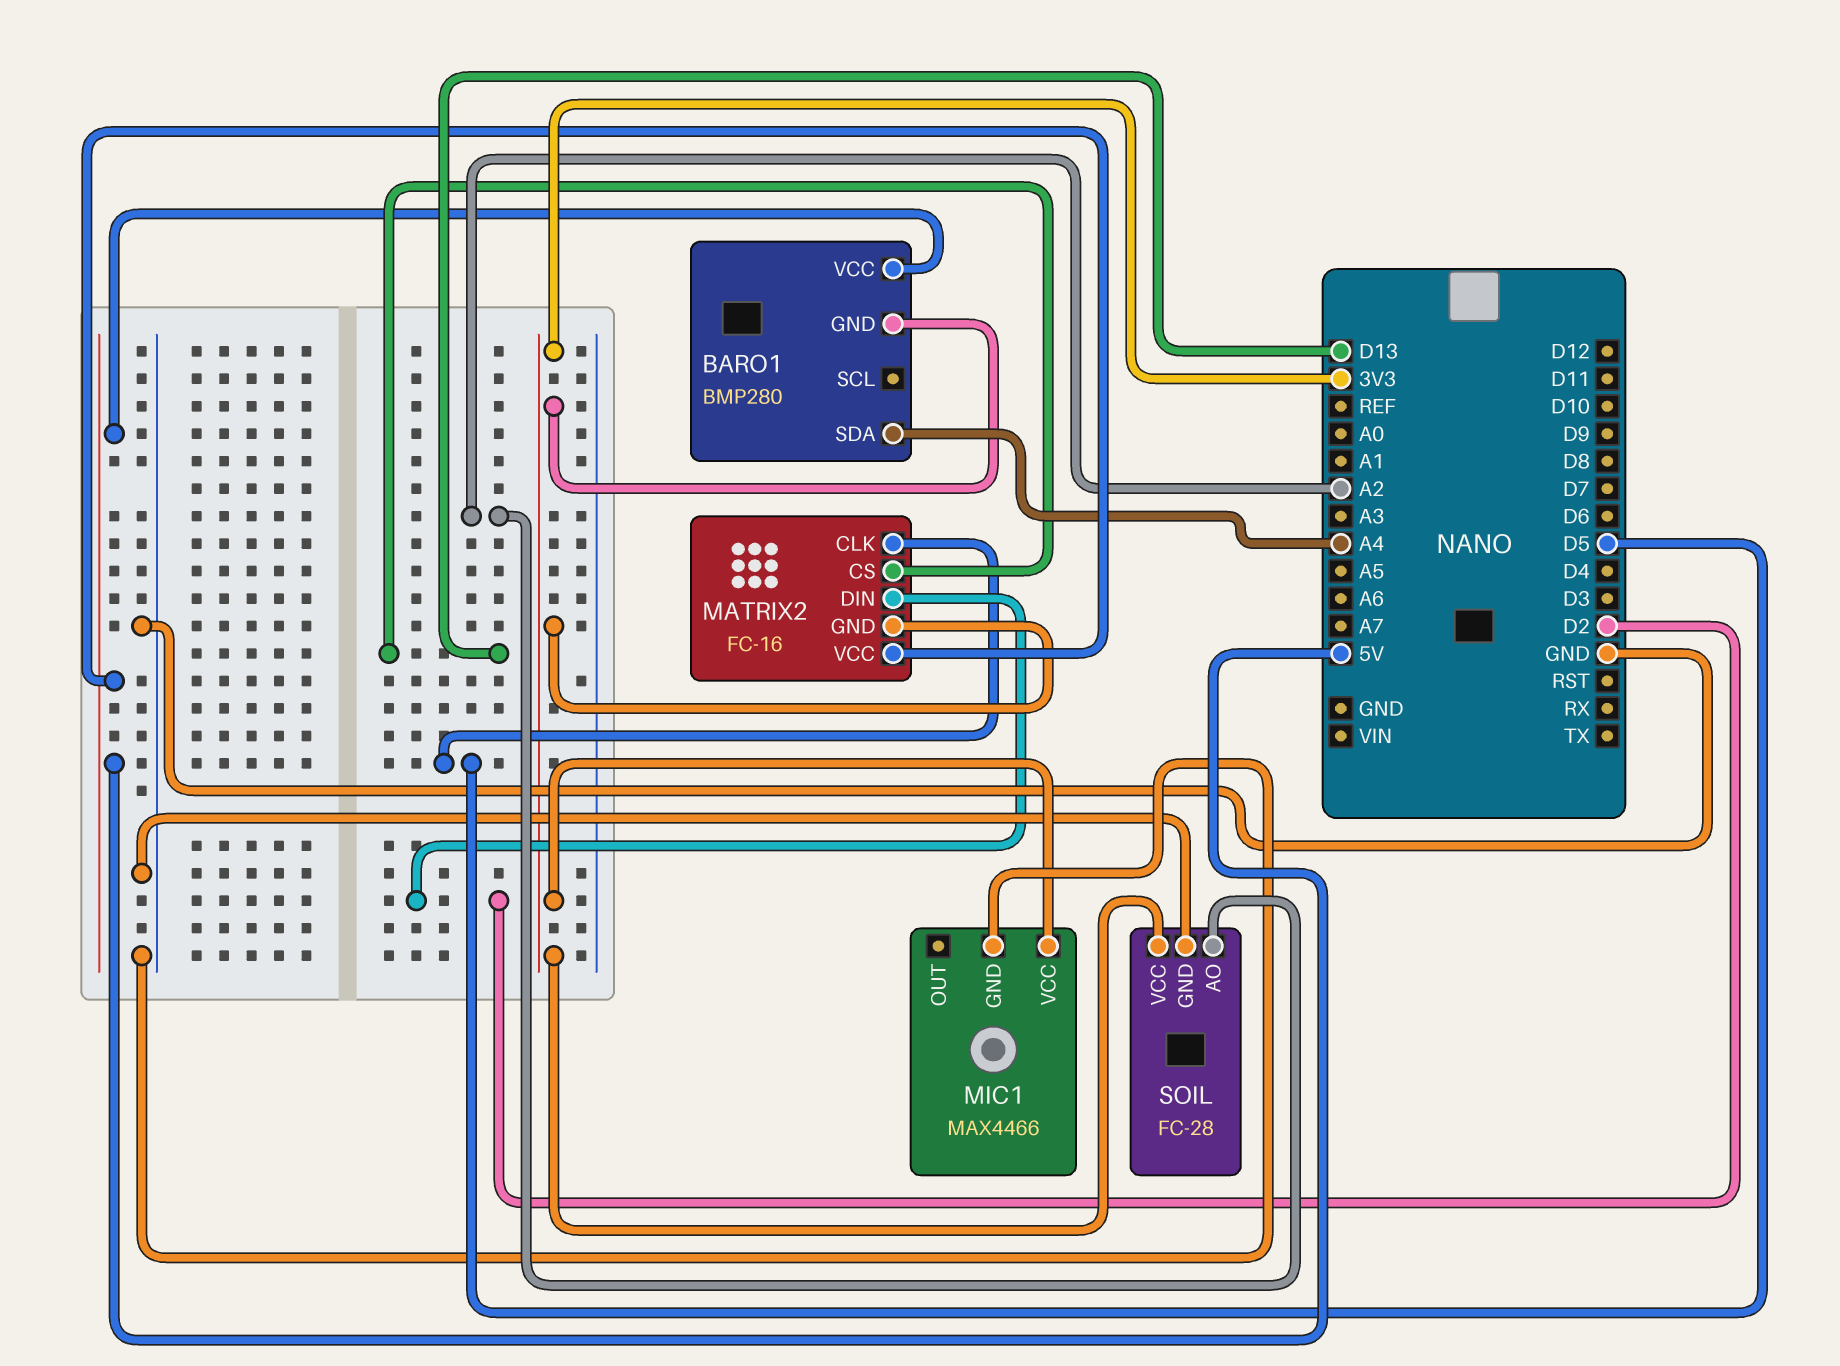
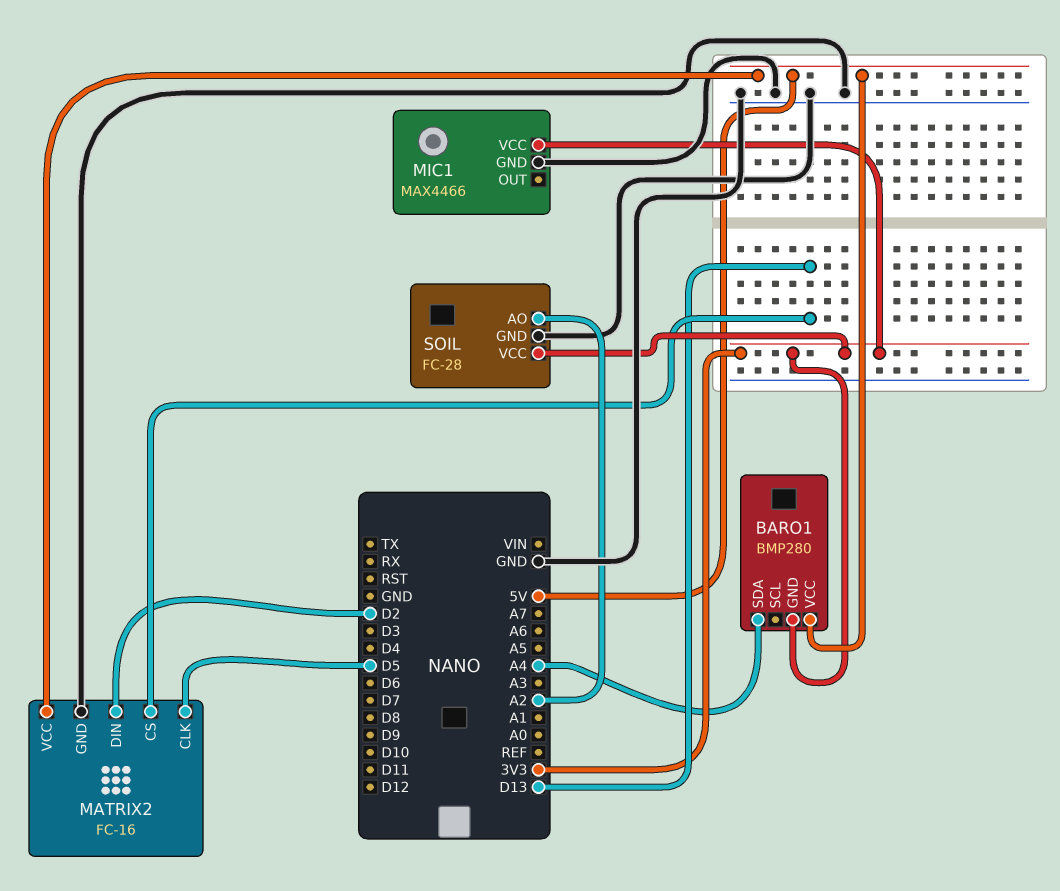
MATRIX2 pin GND: 3V3 -> GND

